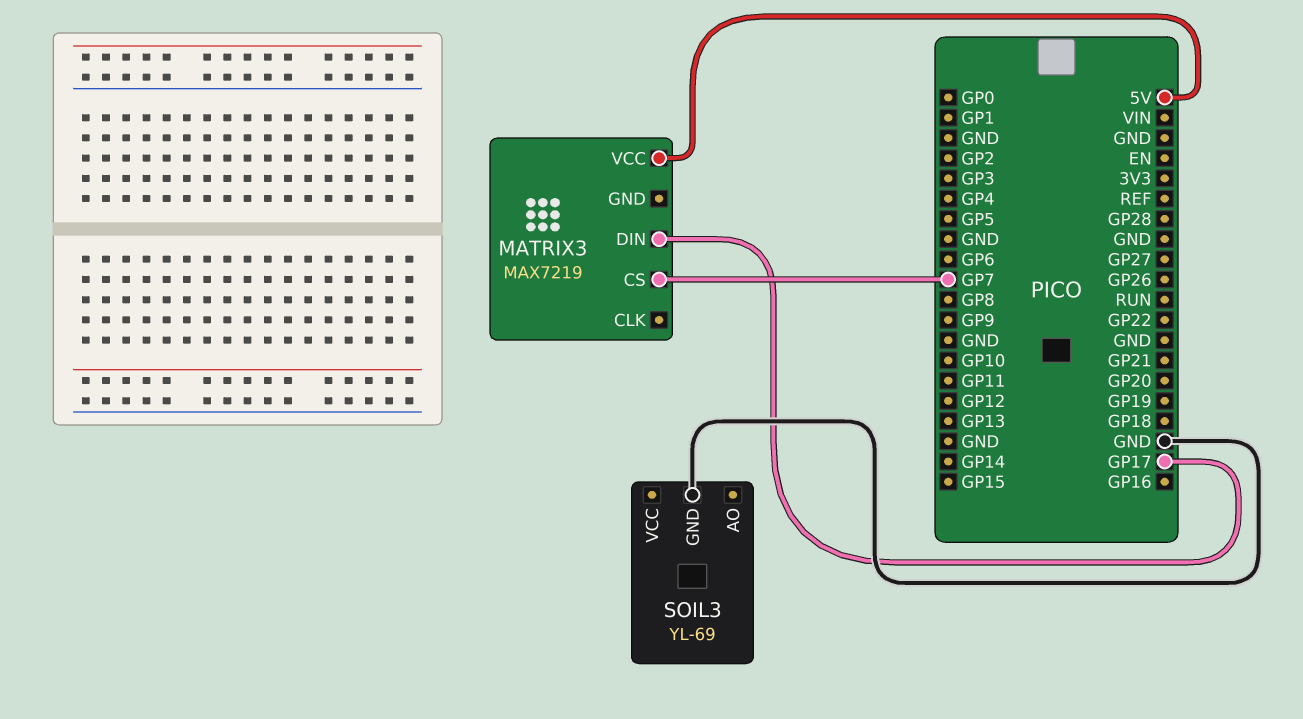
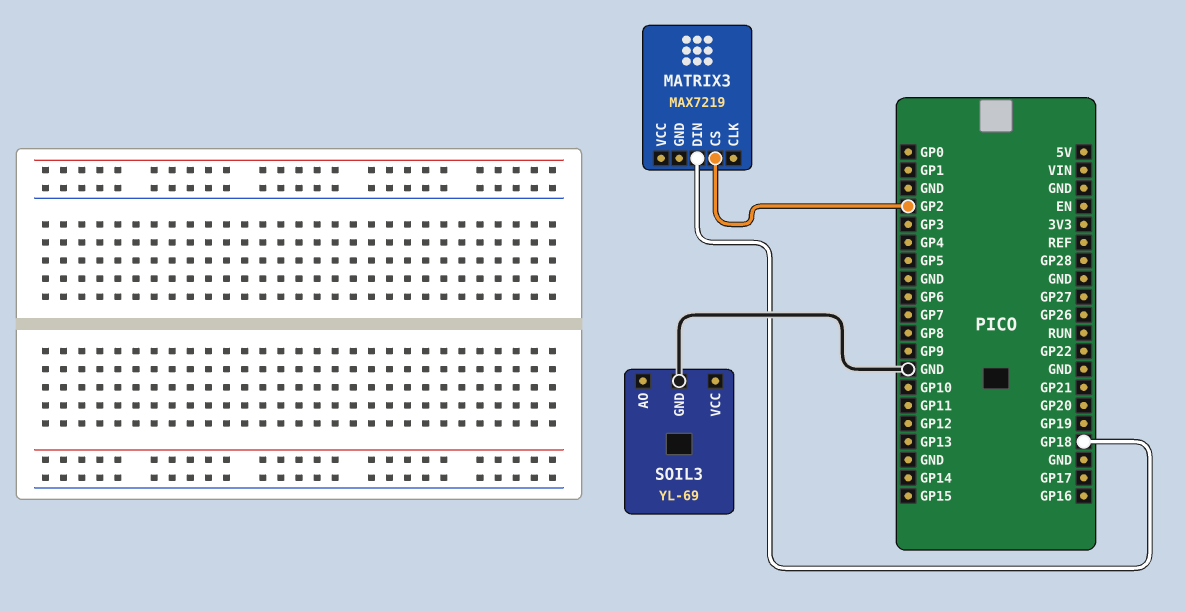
MATRIX3 pin CS: GP7 -> GP2
MATRIX3 pin DIN: GP17 -> GP18
MATRIX3 pin VCC: 5V -> none

